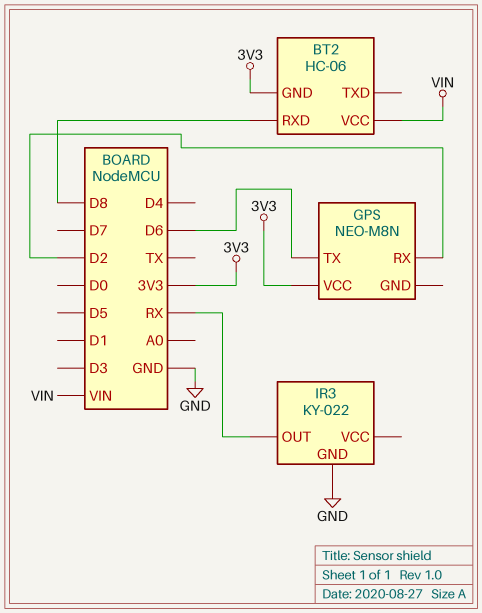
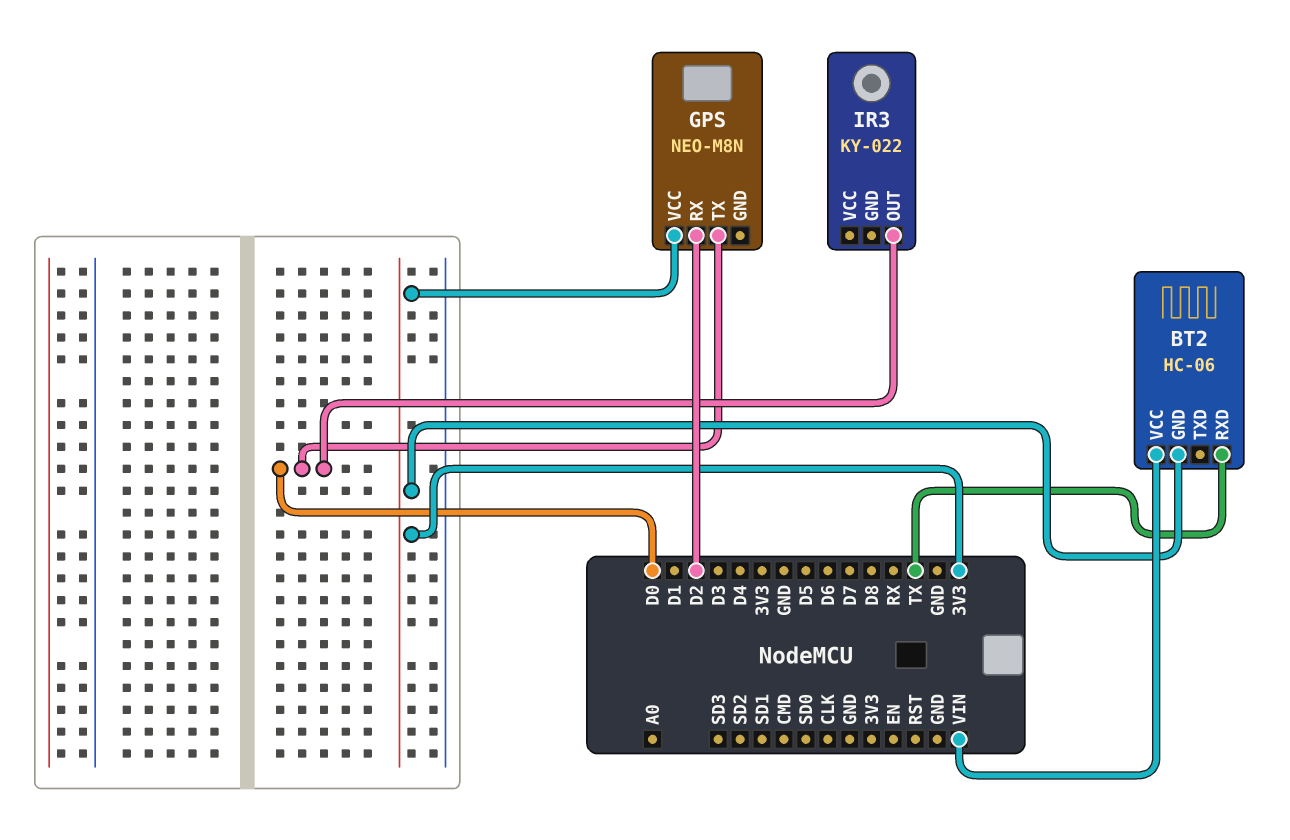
BT2 pin RXD: D8 -> TX
GPS pin TX: D6 -> D0
IR3 pin GND: GND -> none
IR3 pin OUT: RX -> D0

